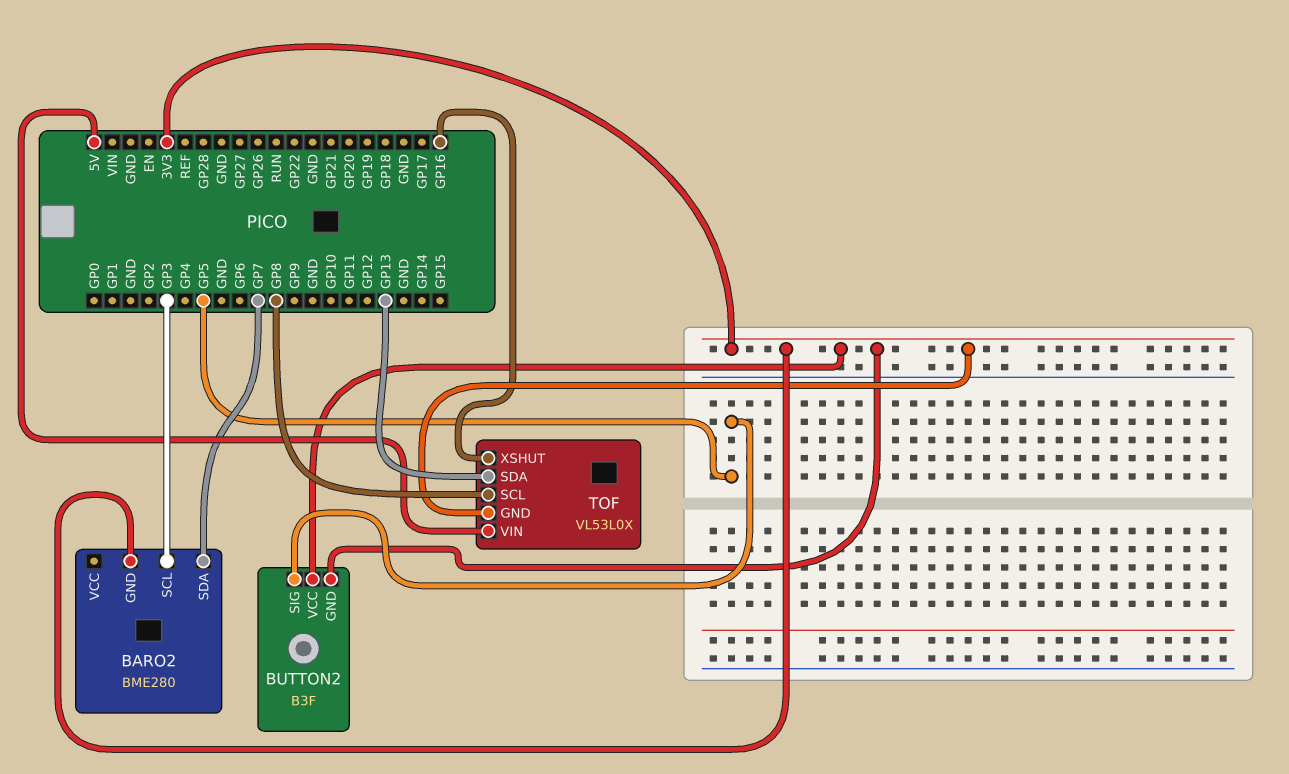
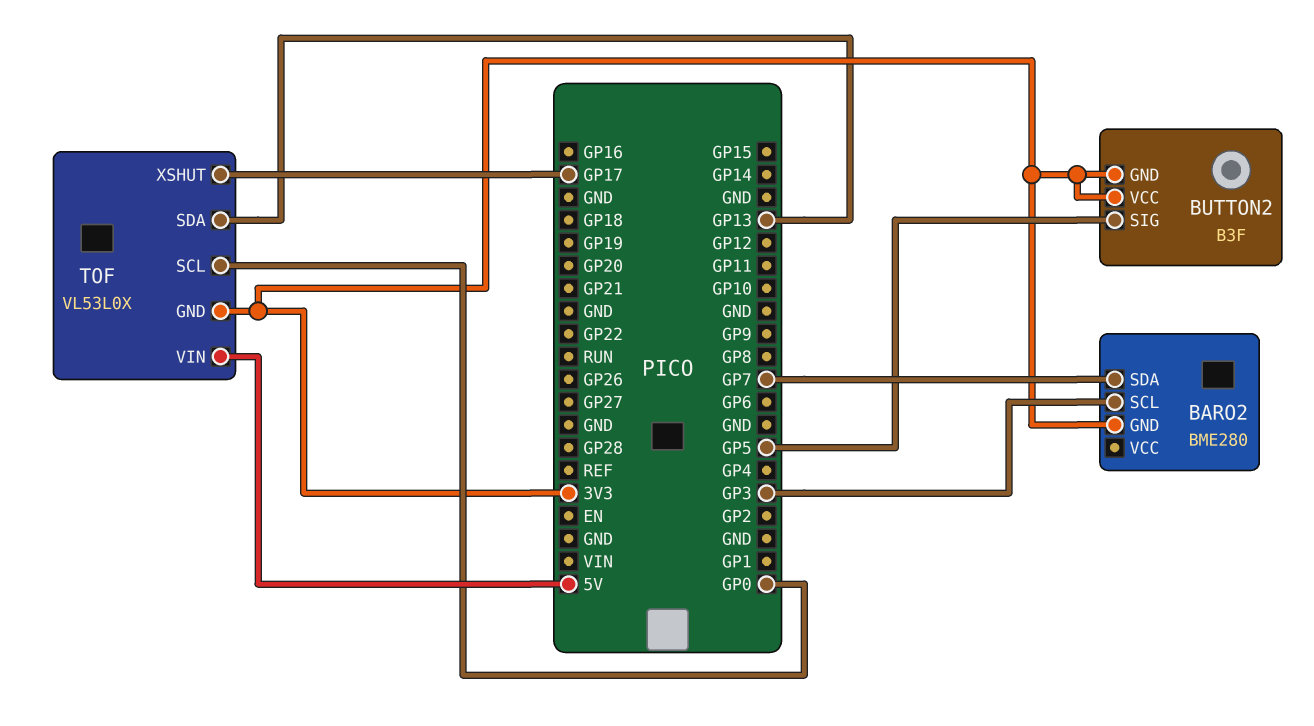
TOF pin SCL: GP8 -> GP0
TOF pin XSHUT: GP16 -> GP17

